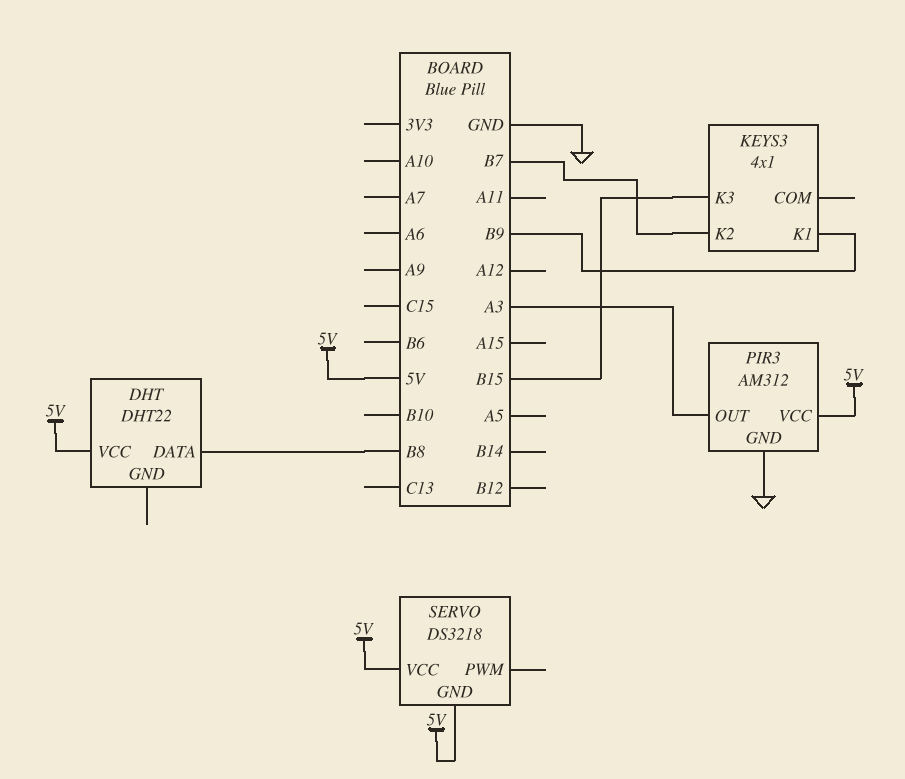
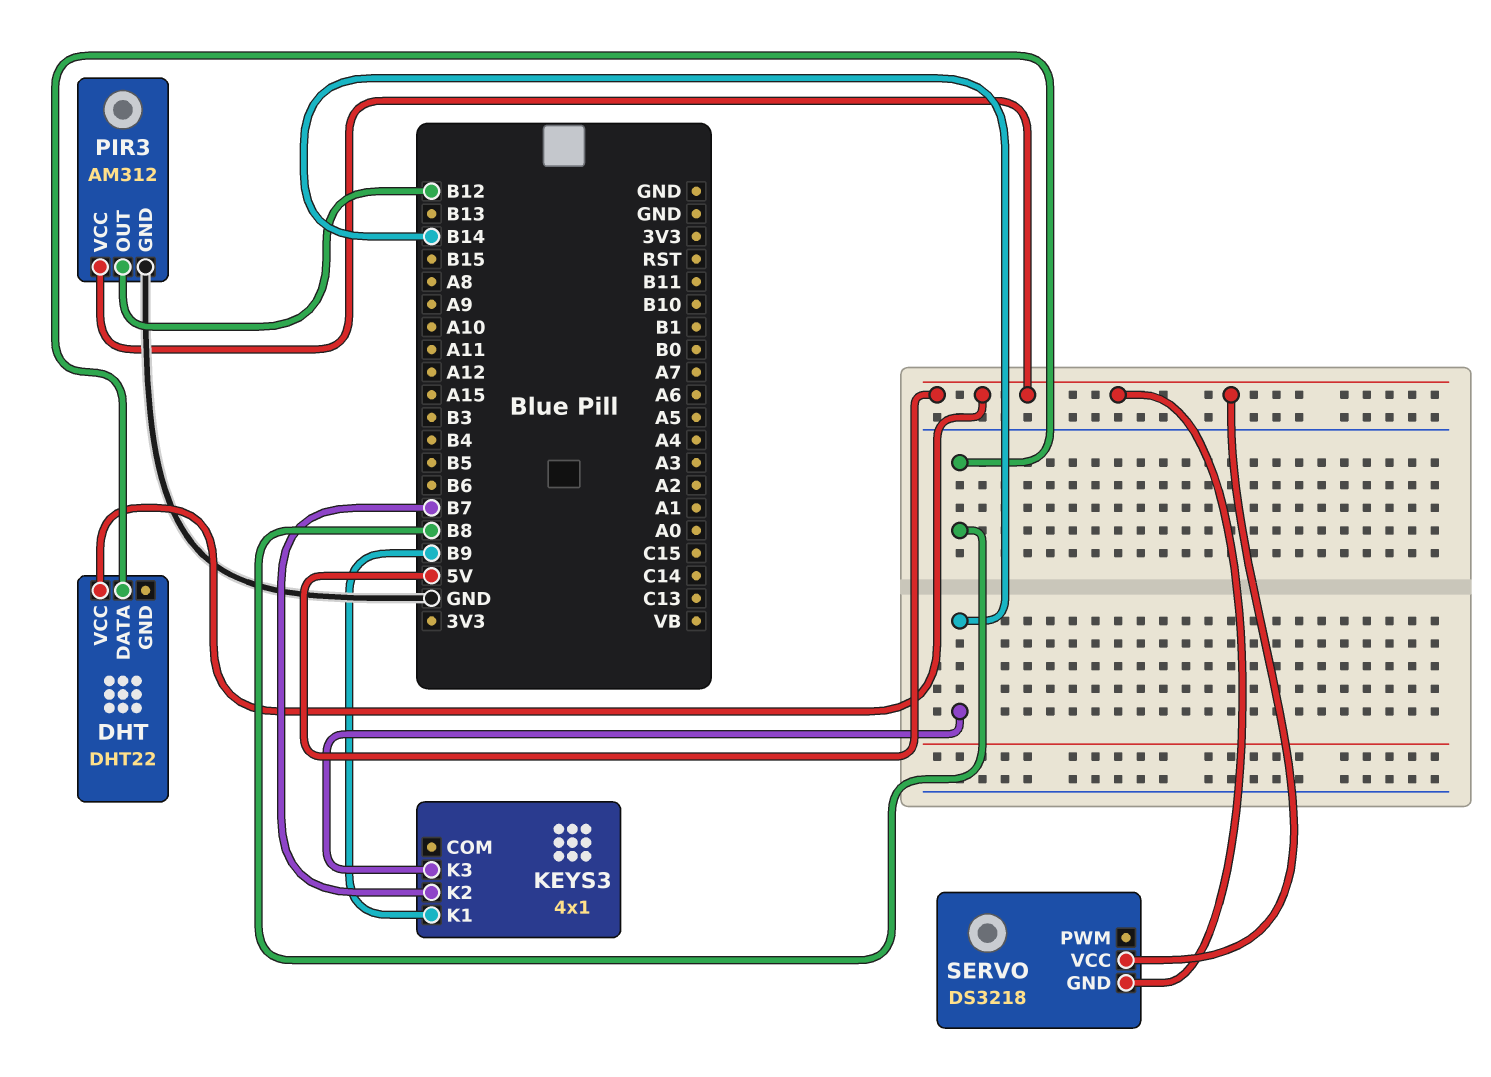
KEYS3 pin K3: B15 -> B14
PIR3 pin OUT: A3 -> B12

